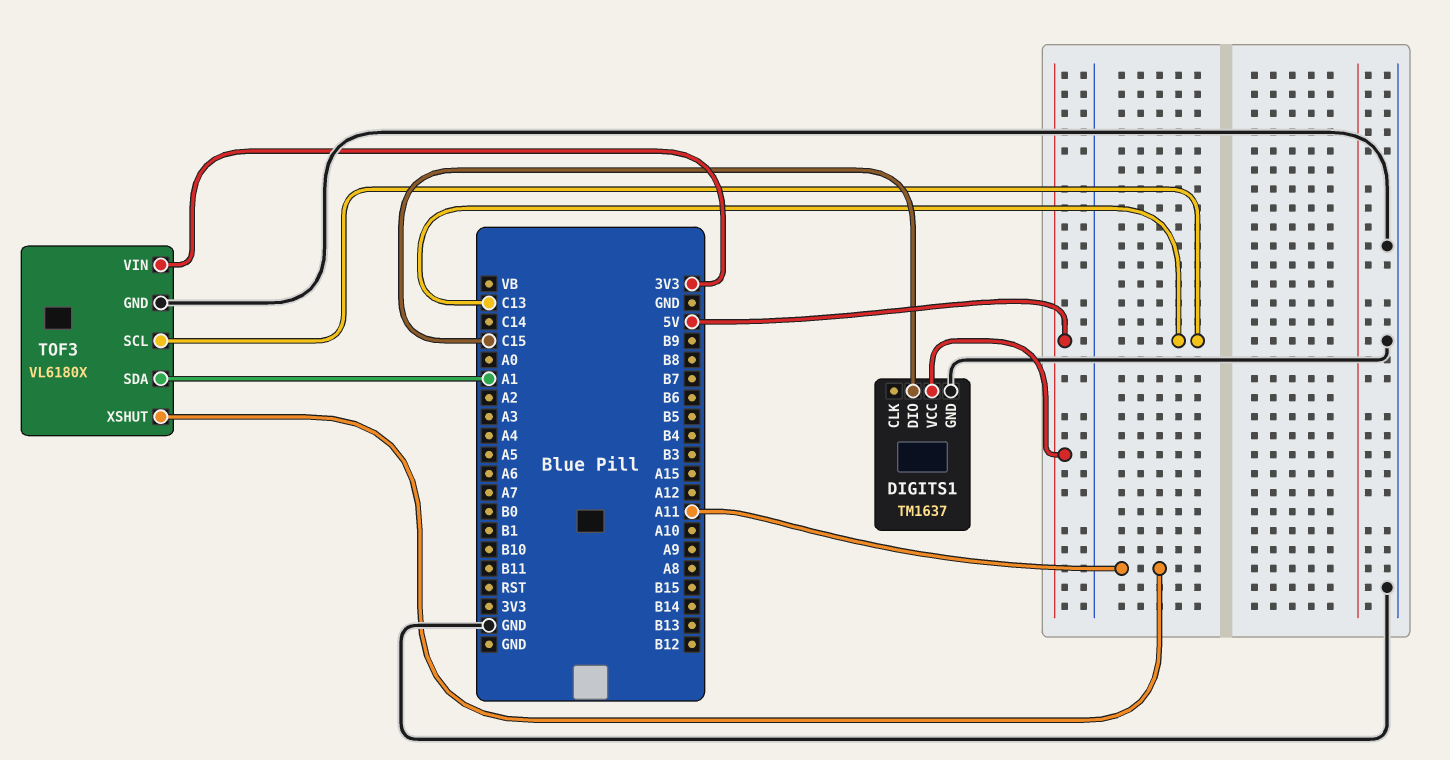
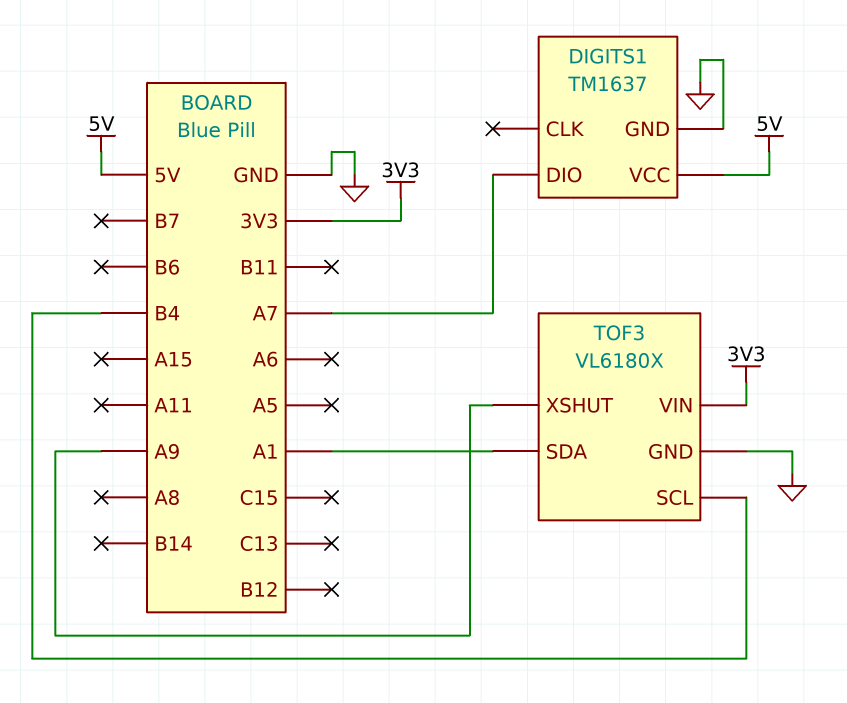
DIGITS1 pin DIO: C15 -> A7
TOF3 pin SCL: C13 -> B4
TOF3 pin XSHUT: A11 -> A9

